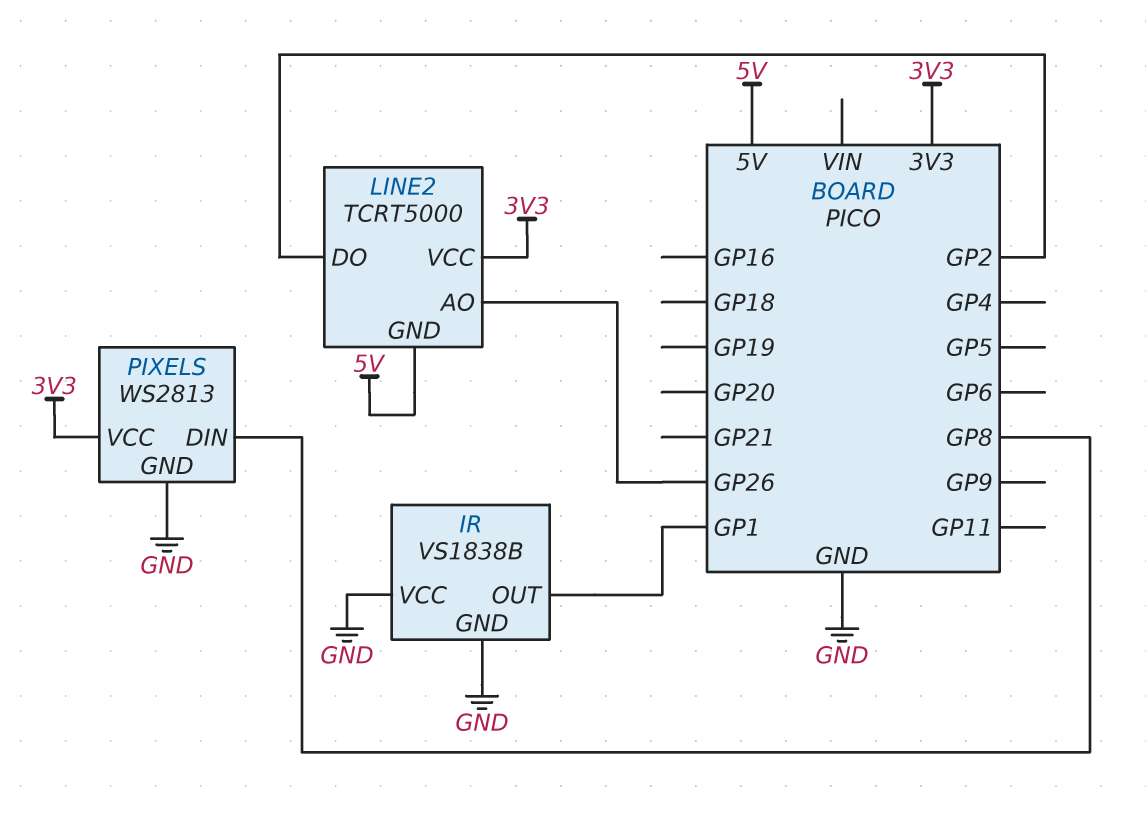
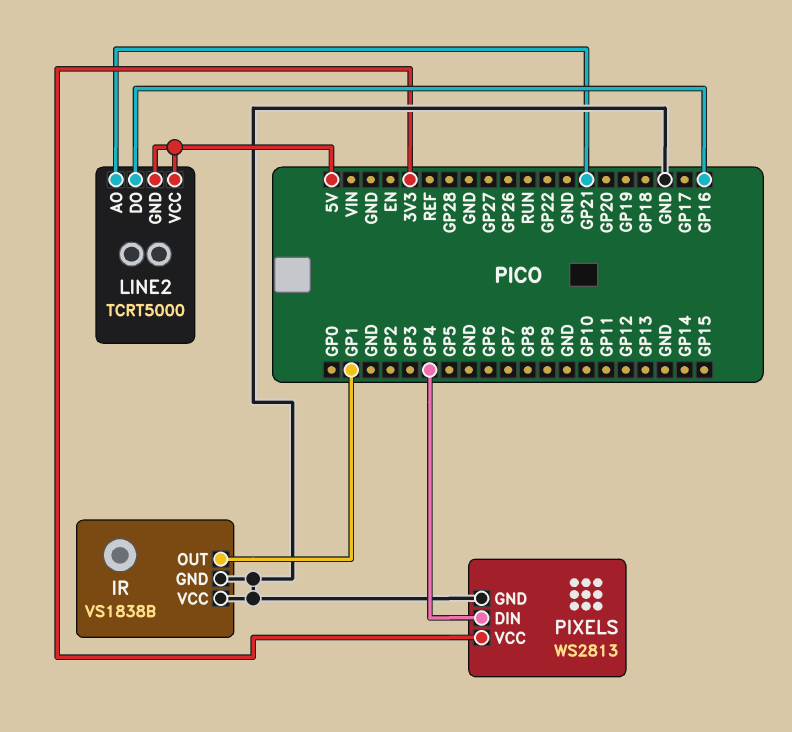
LINE2 pin AO: GP26 -> GP21
LINE2 pin DO: GP2 -> GP16
LINE2 pin VCC: 3V3 -> 5V
PIXELS pin DIN: GP8 -> GP4

